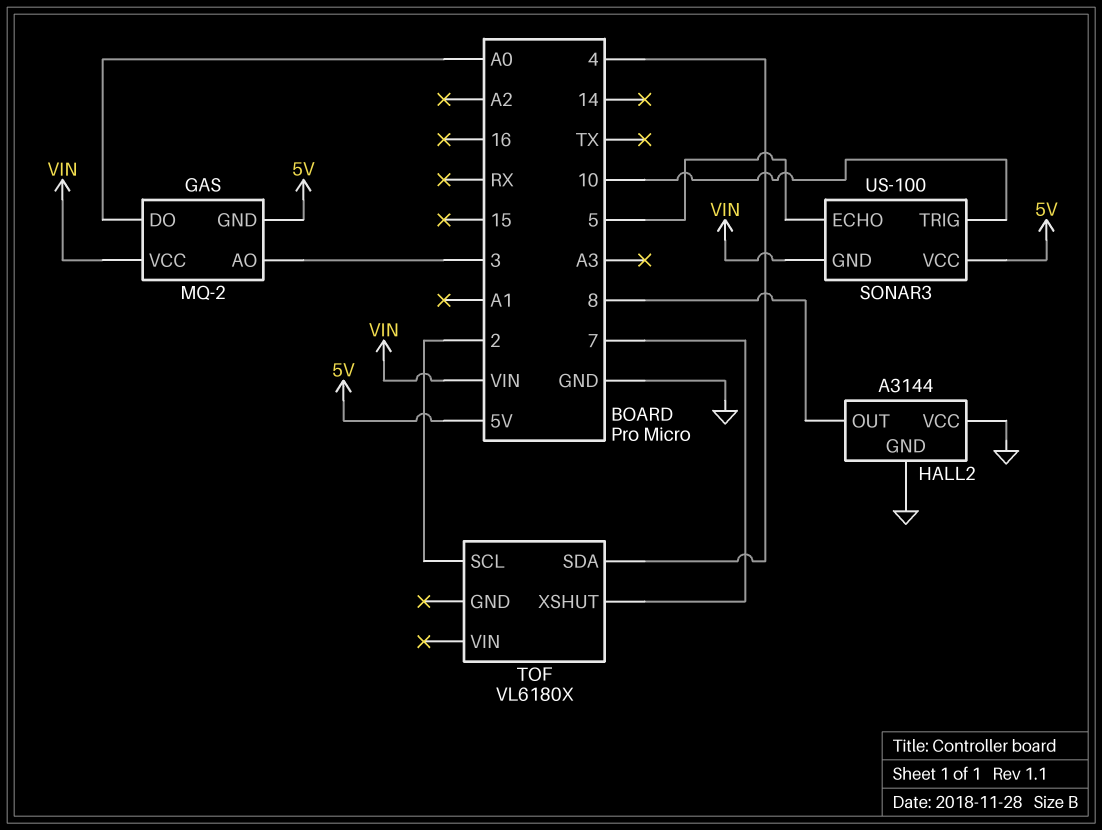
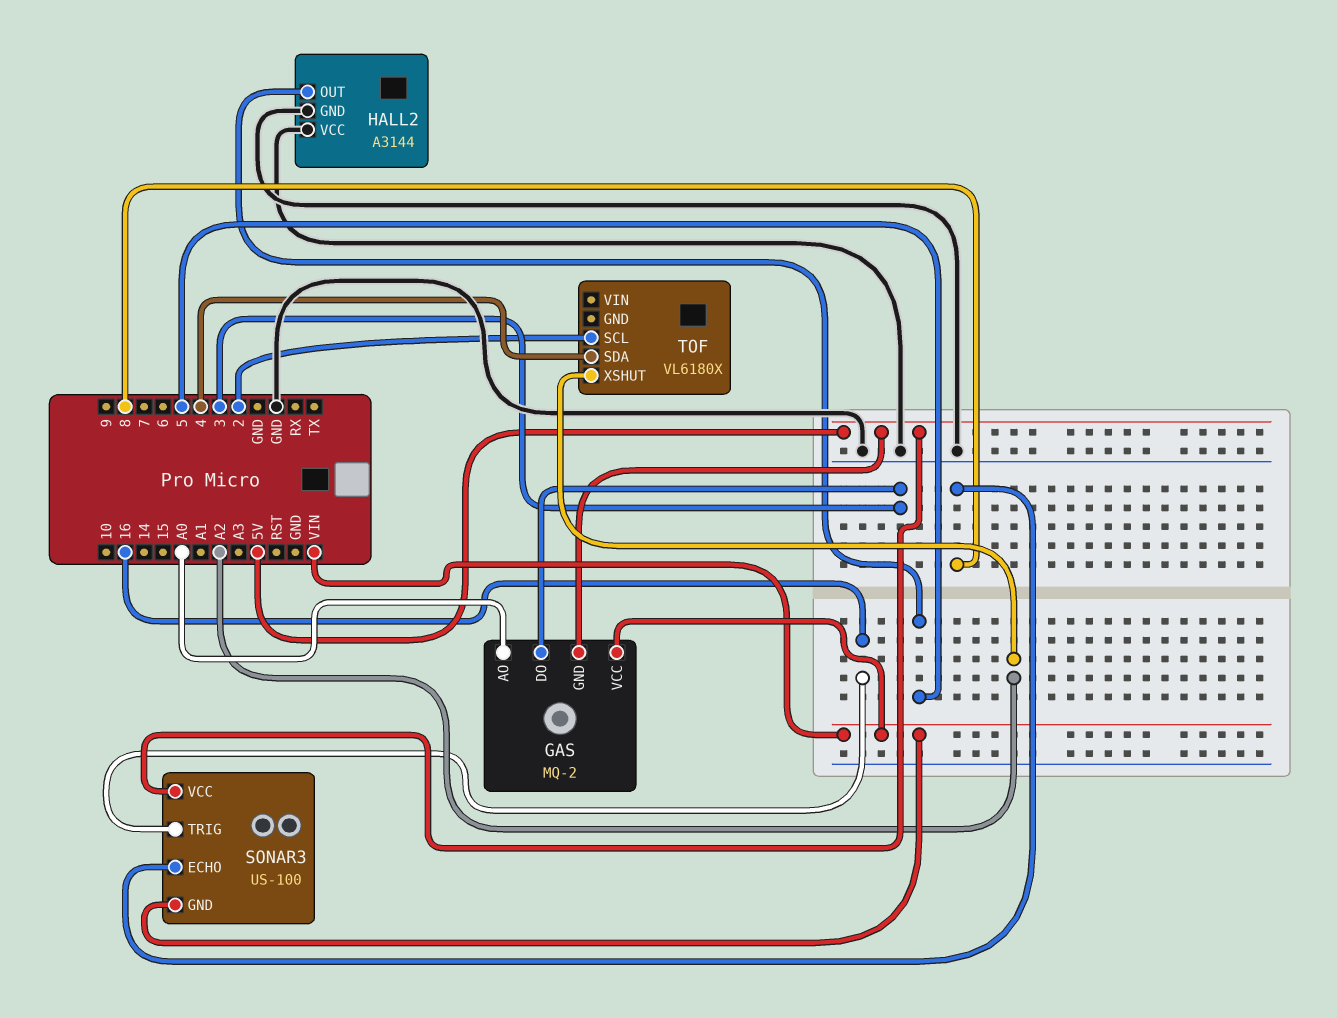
GAS pin AO: 3 -> A0
GAS pin DO: A0 -> 3
HALL2 pin OUT: 8 -> 5
SONAR3 pin ECHO: 5 -> 8
SONAR3 pin TRIG: 10 -> 16
TOF pin XSHUT: 7 -> A2

